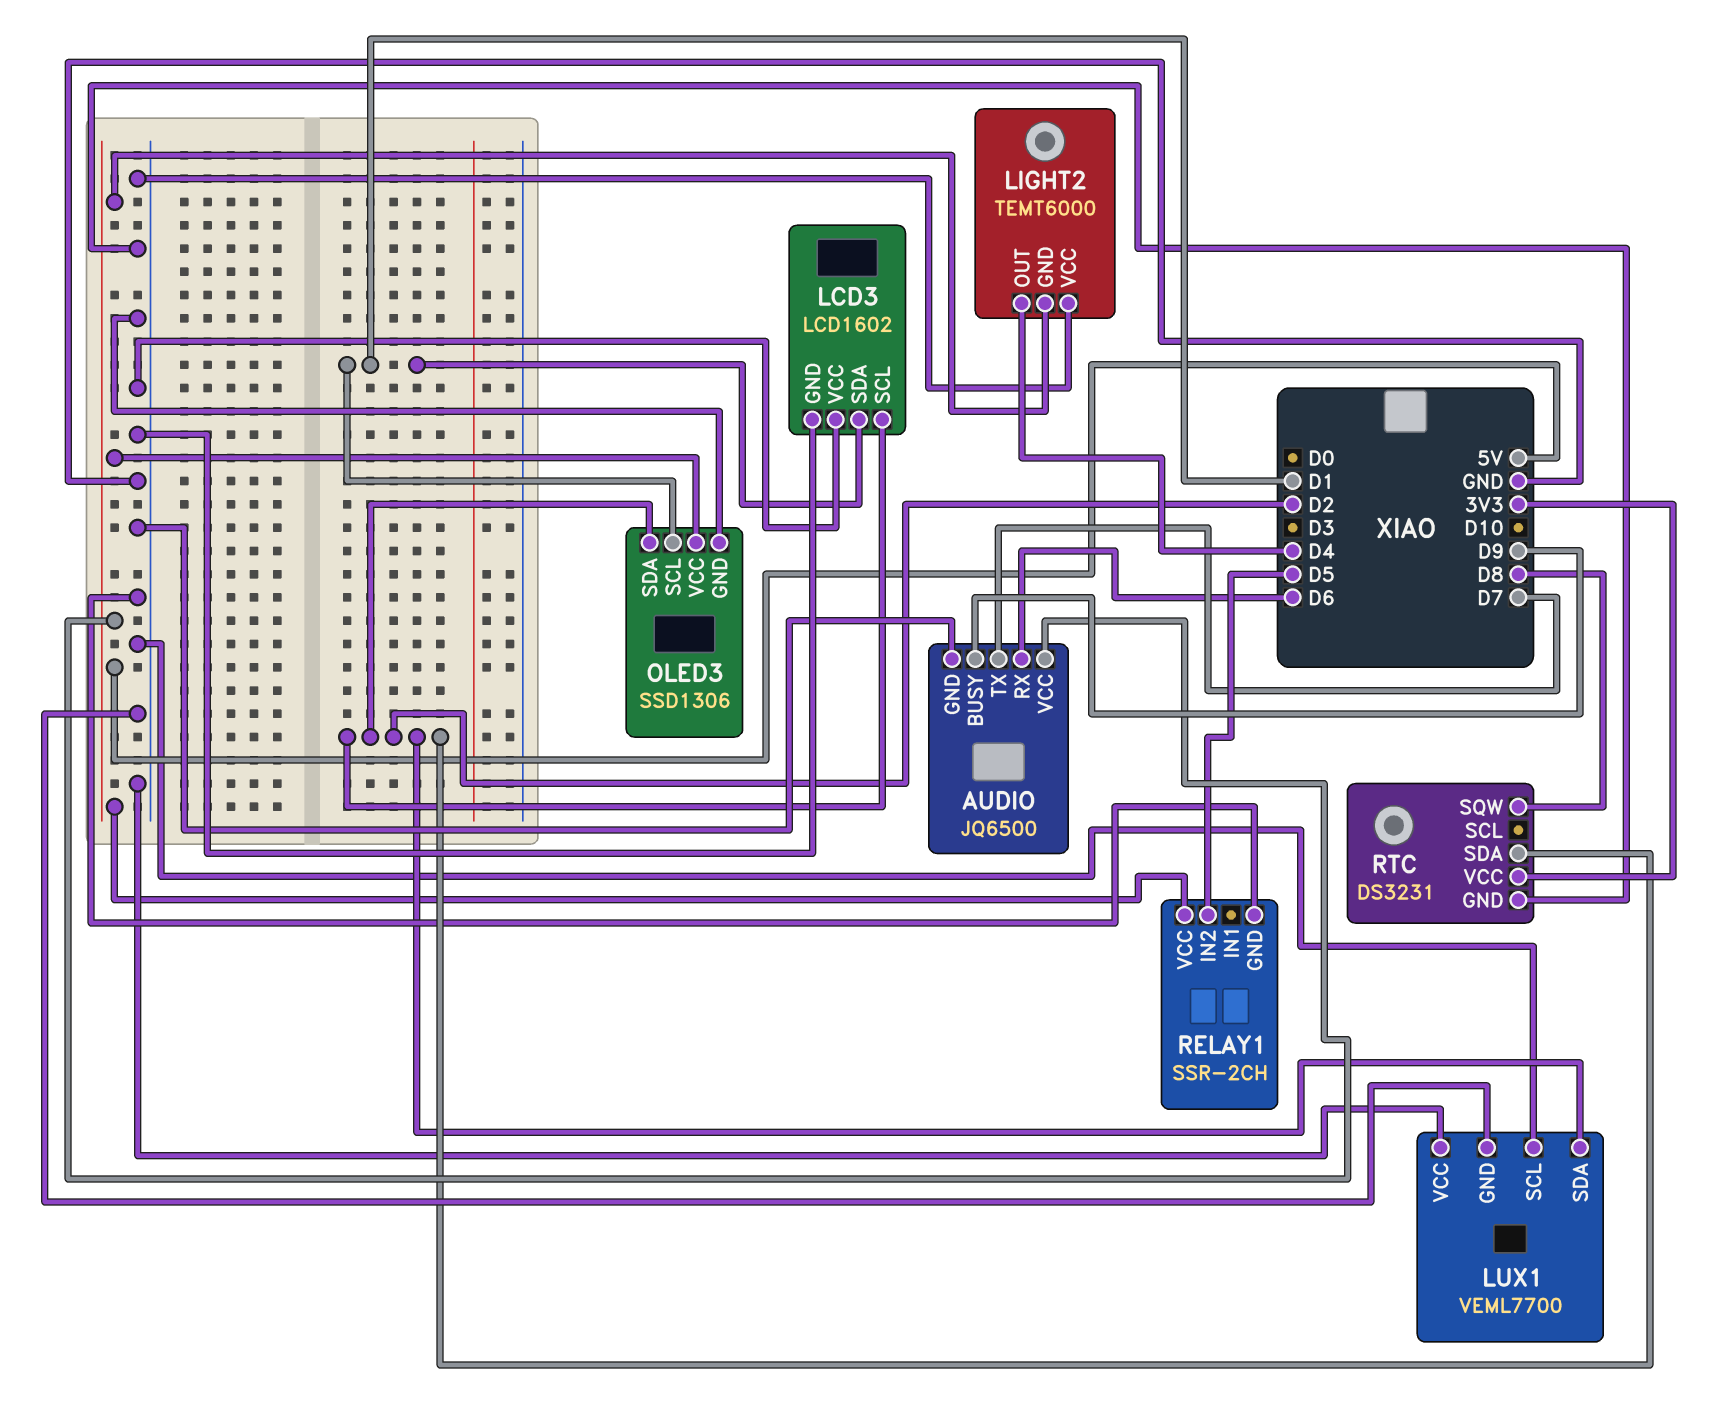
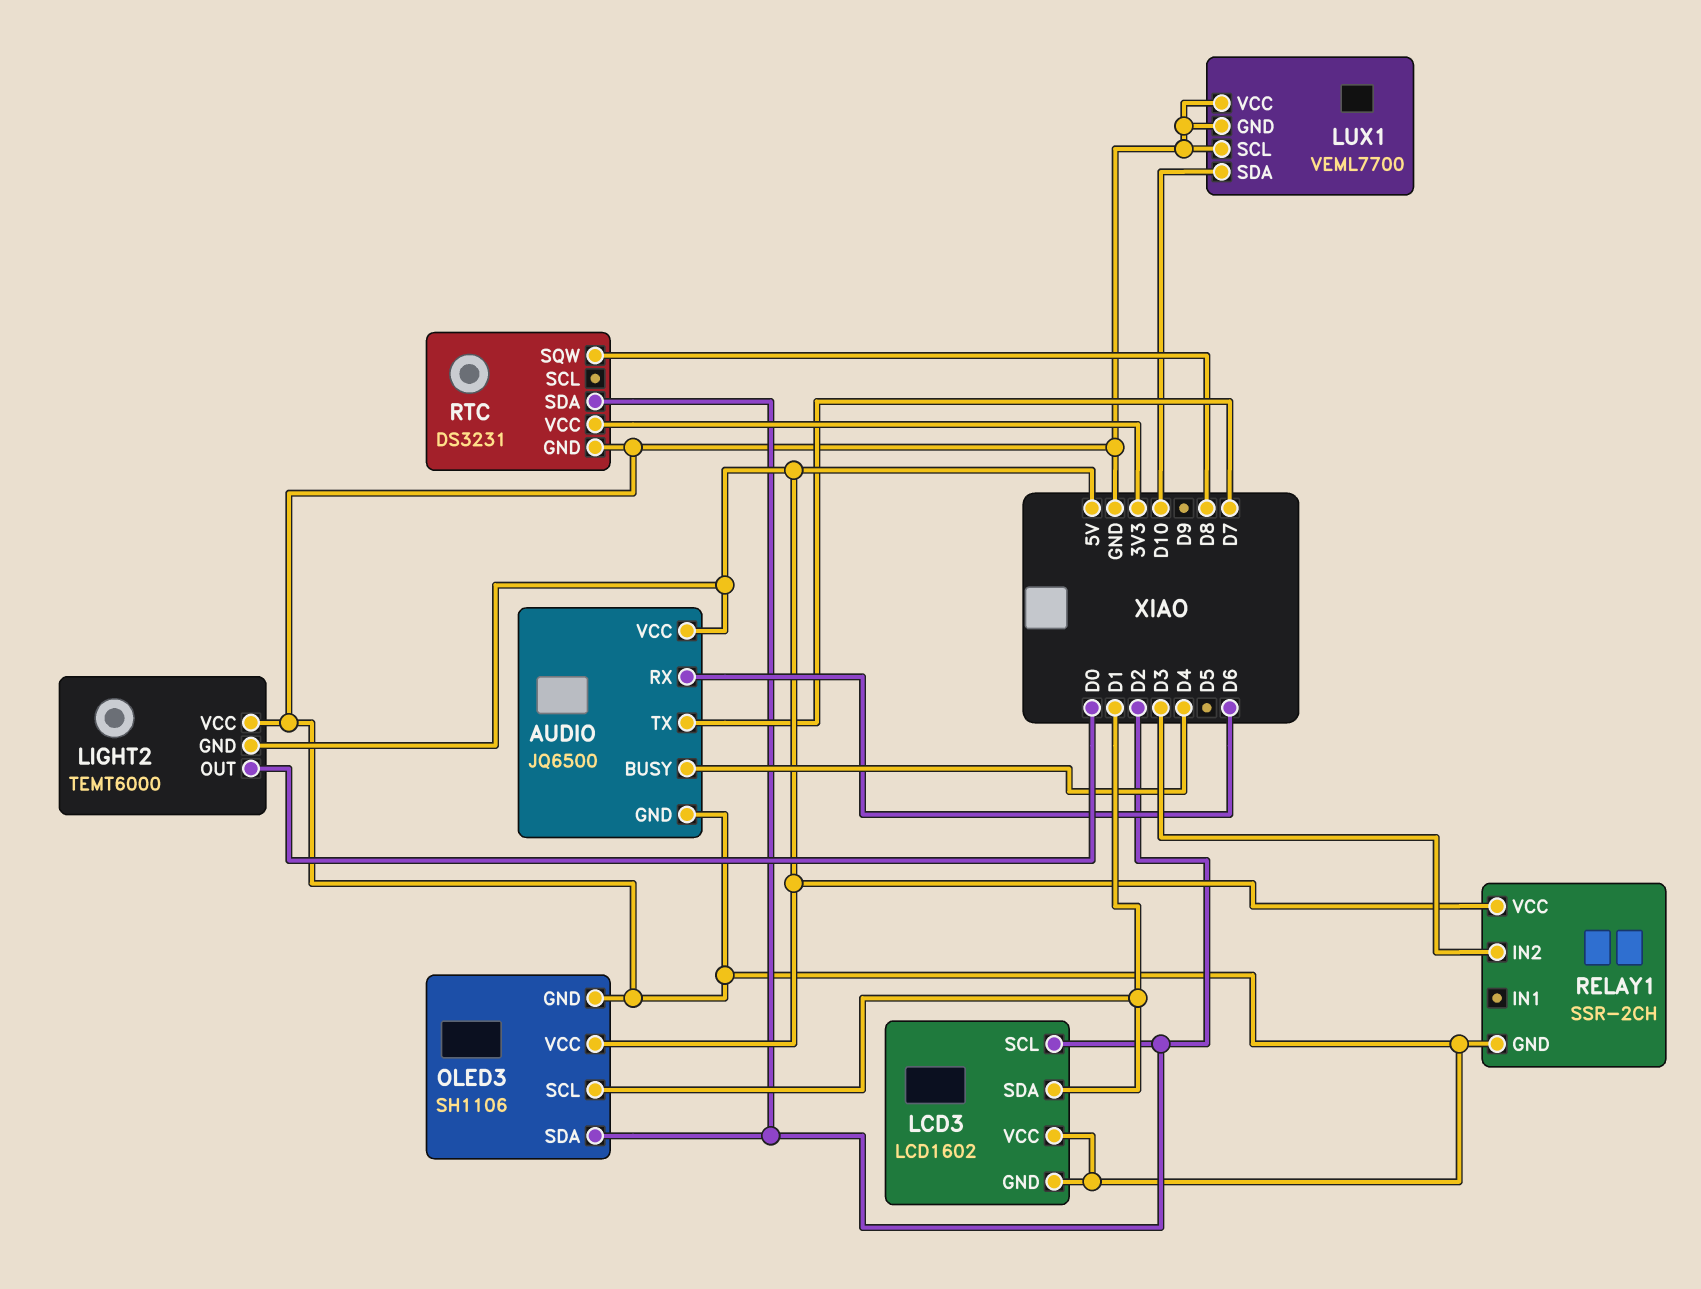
AUDIO pin BUSY: D9 -> D4
LIGHT2 pin OUT: D4 -> D0
LUX1 pin SDA: D2 -> D10
OLED3: SSD1306 -> SH1106
RELAY1 pin IN2: D5 -> D3

